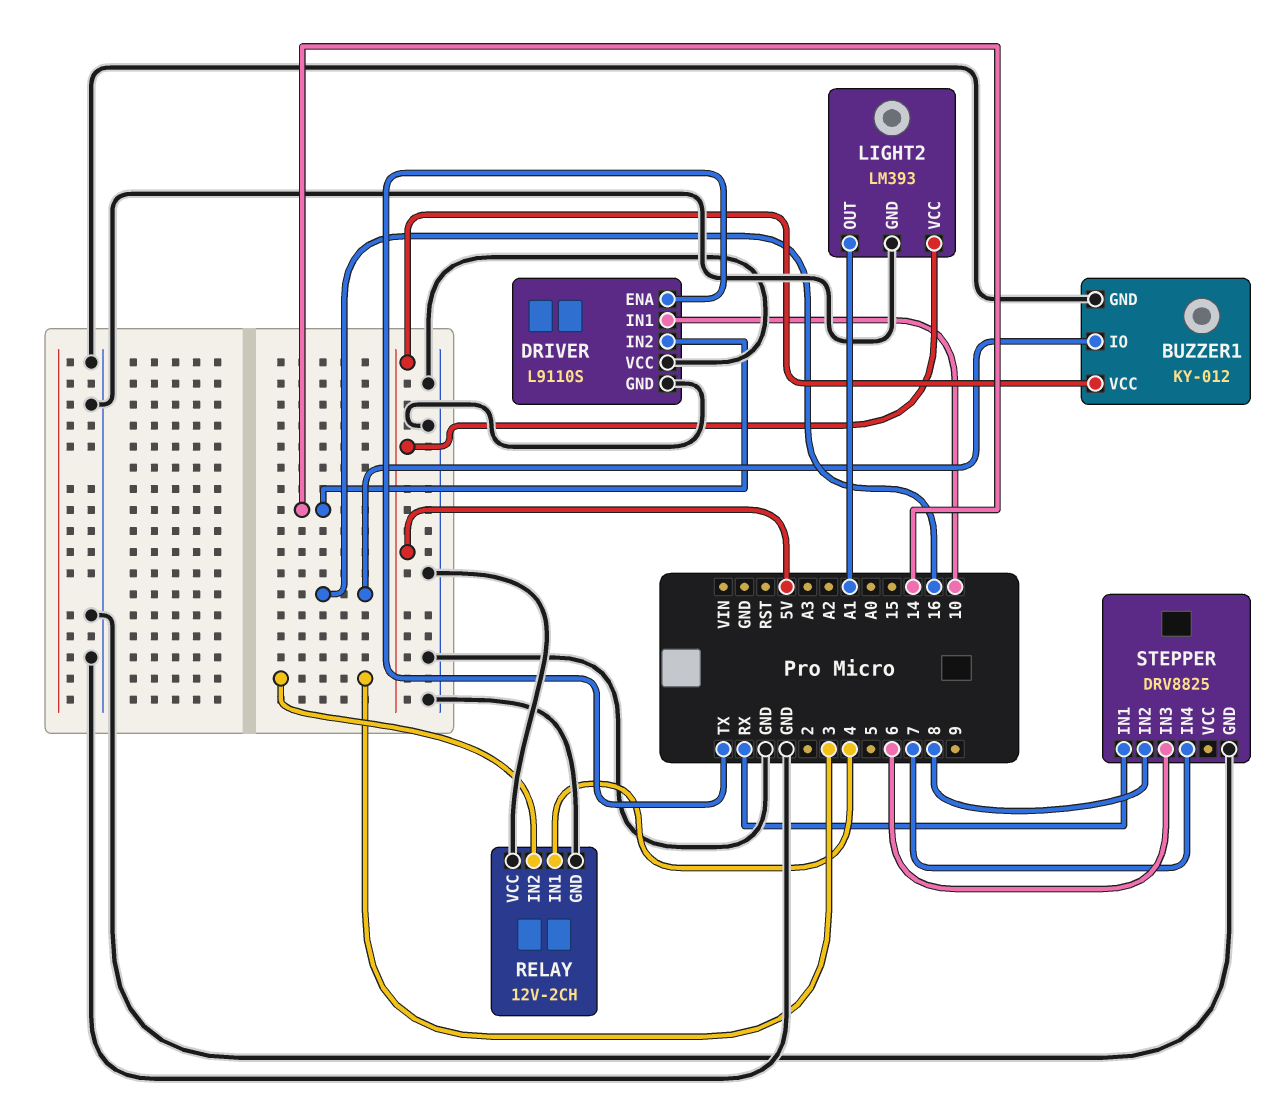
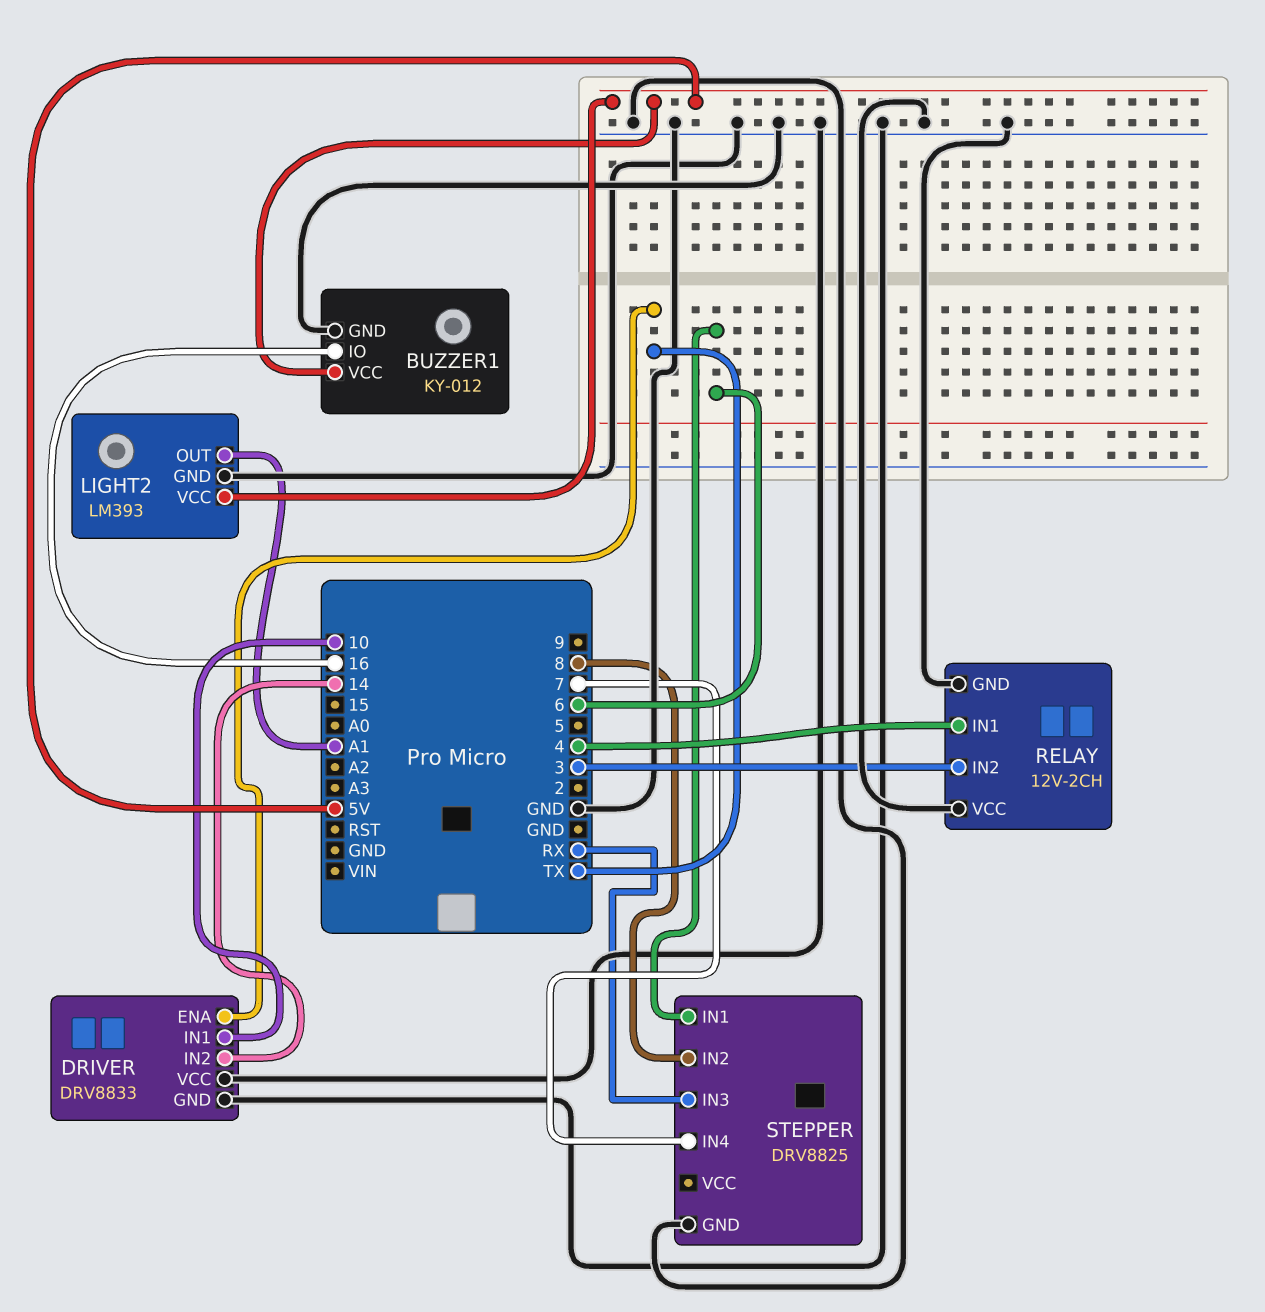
DRIVER: L9110S -> DRV8833
STEPPER pin IN1: RX -> 6
STEPPER pin IN3: 6 -> RX

